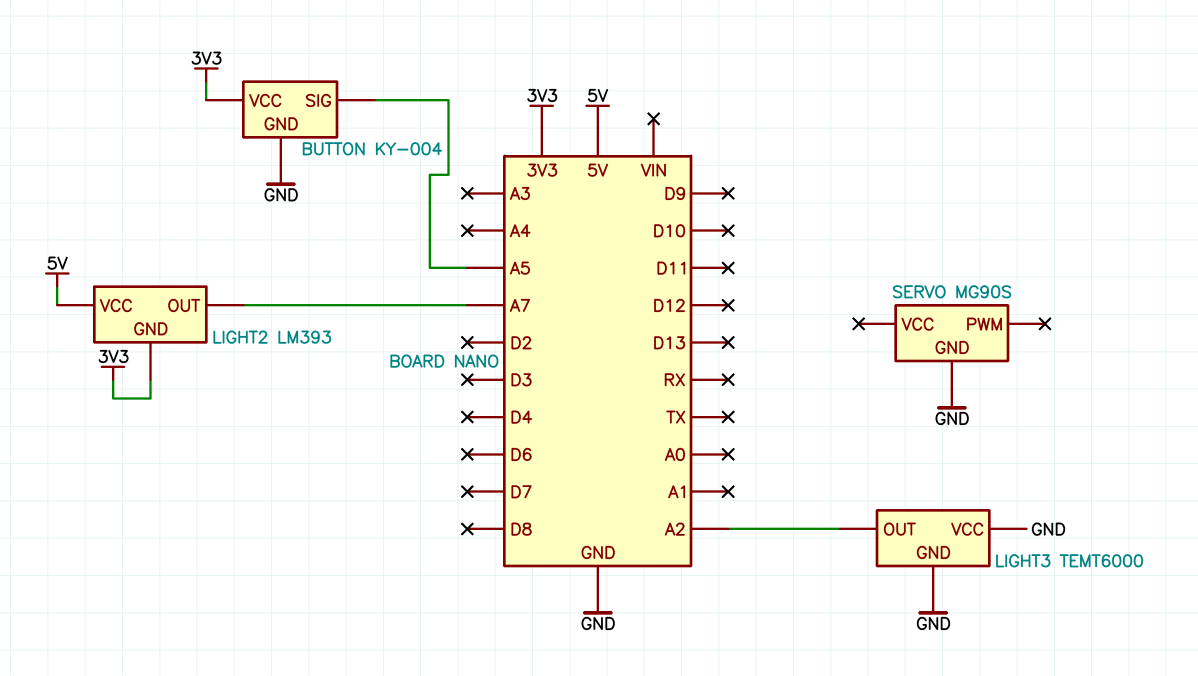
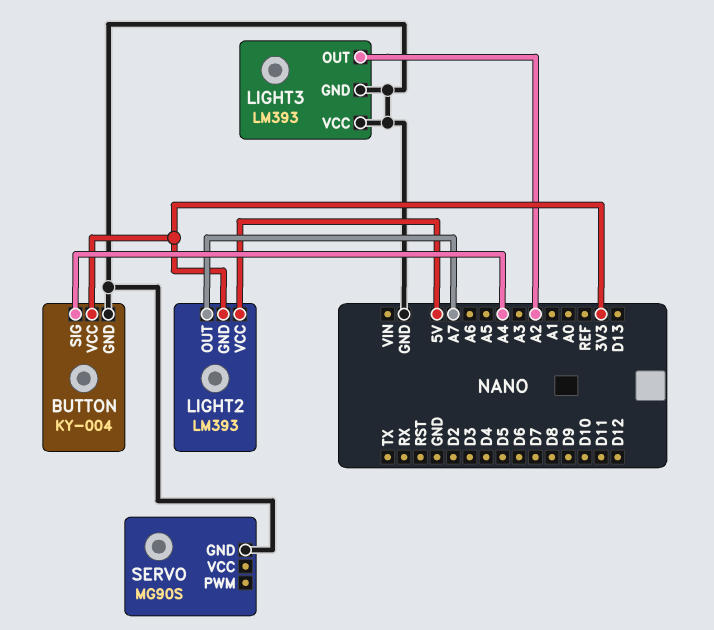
BUTTON pin SIG: A5 -> A4
LIGHT3: TEMT6000 -> LM393

